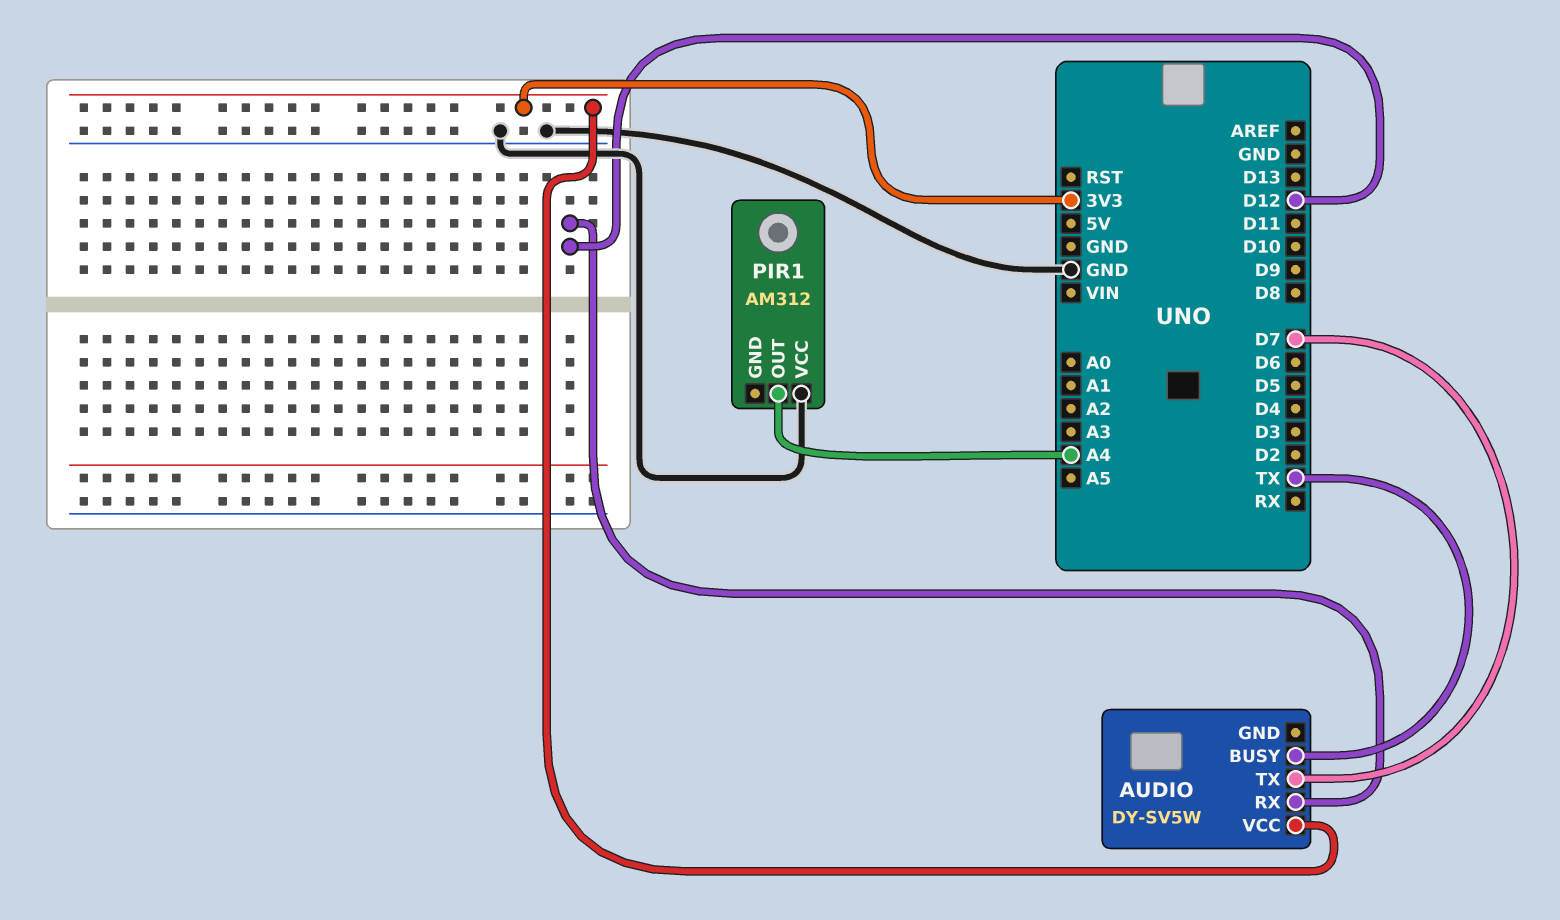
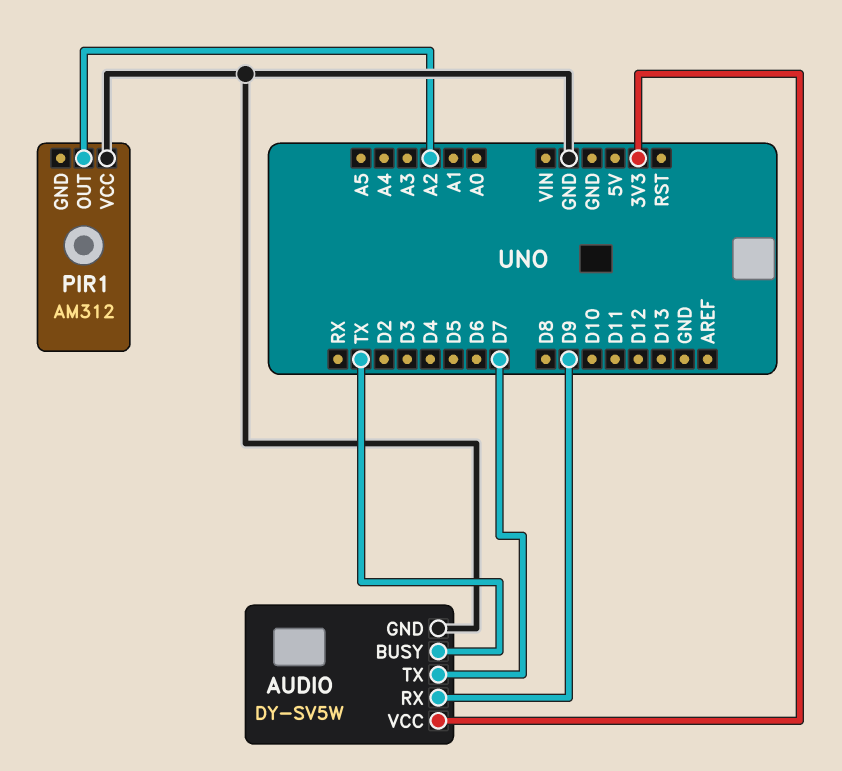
AUDIO pin GND: none -> GND
AUDIO pin RX: D12 -> D9
PIR1 pin OUT: A4 -> A2

